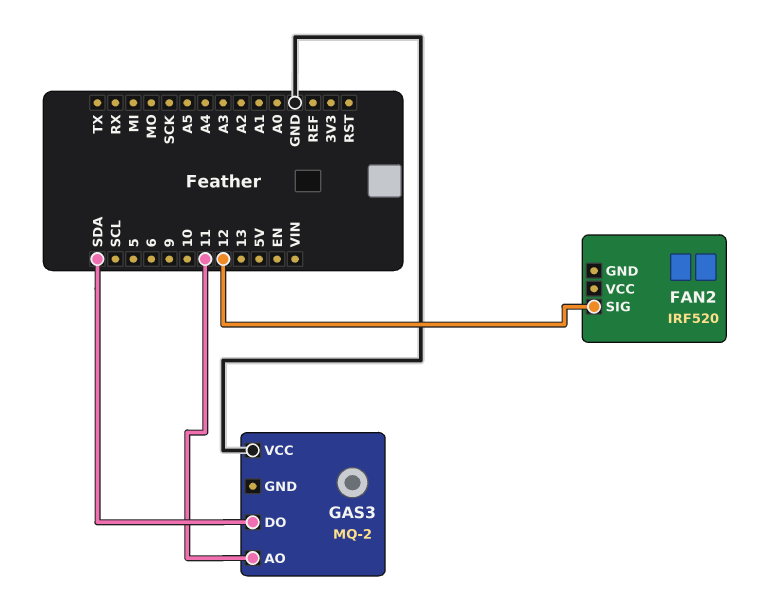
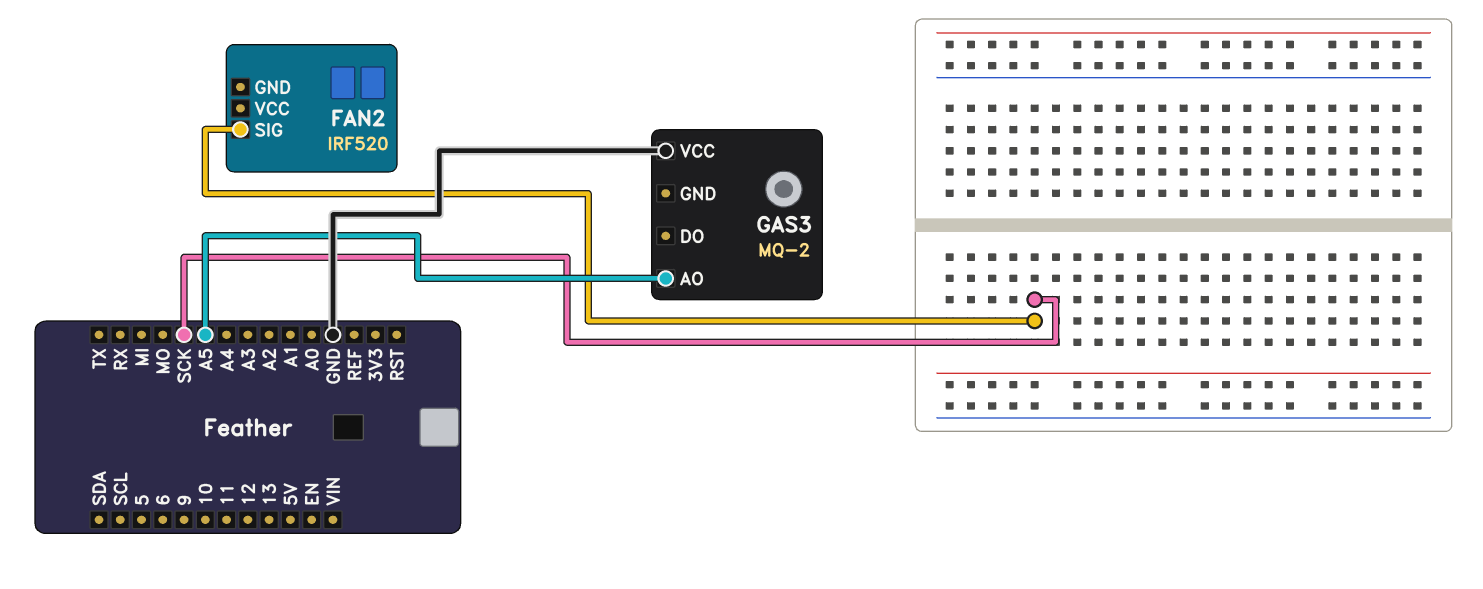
FAN2 pin SIG: 12 -> SCK
GAS3 pin AO: 11 -> A5
GAS3 pin DO: SDA -> none

